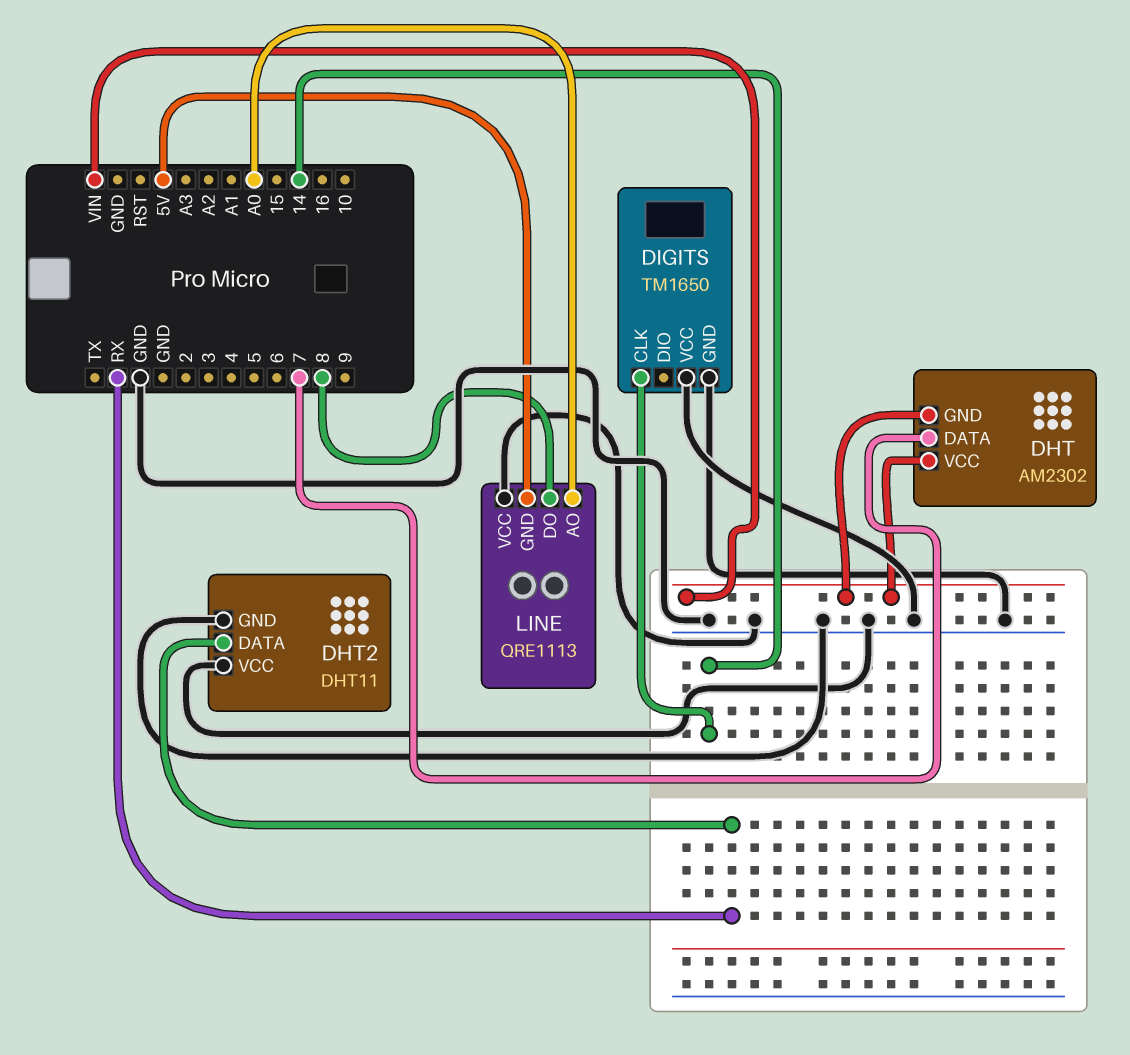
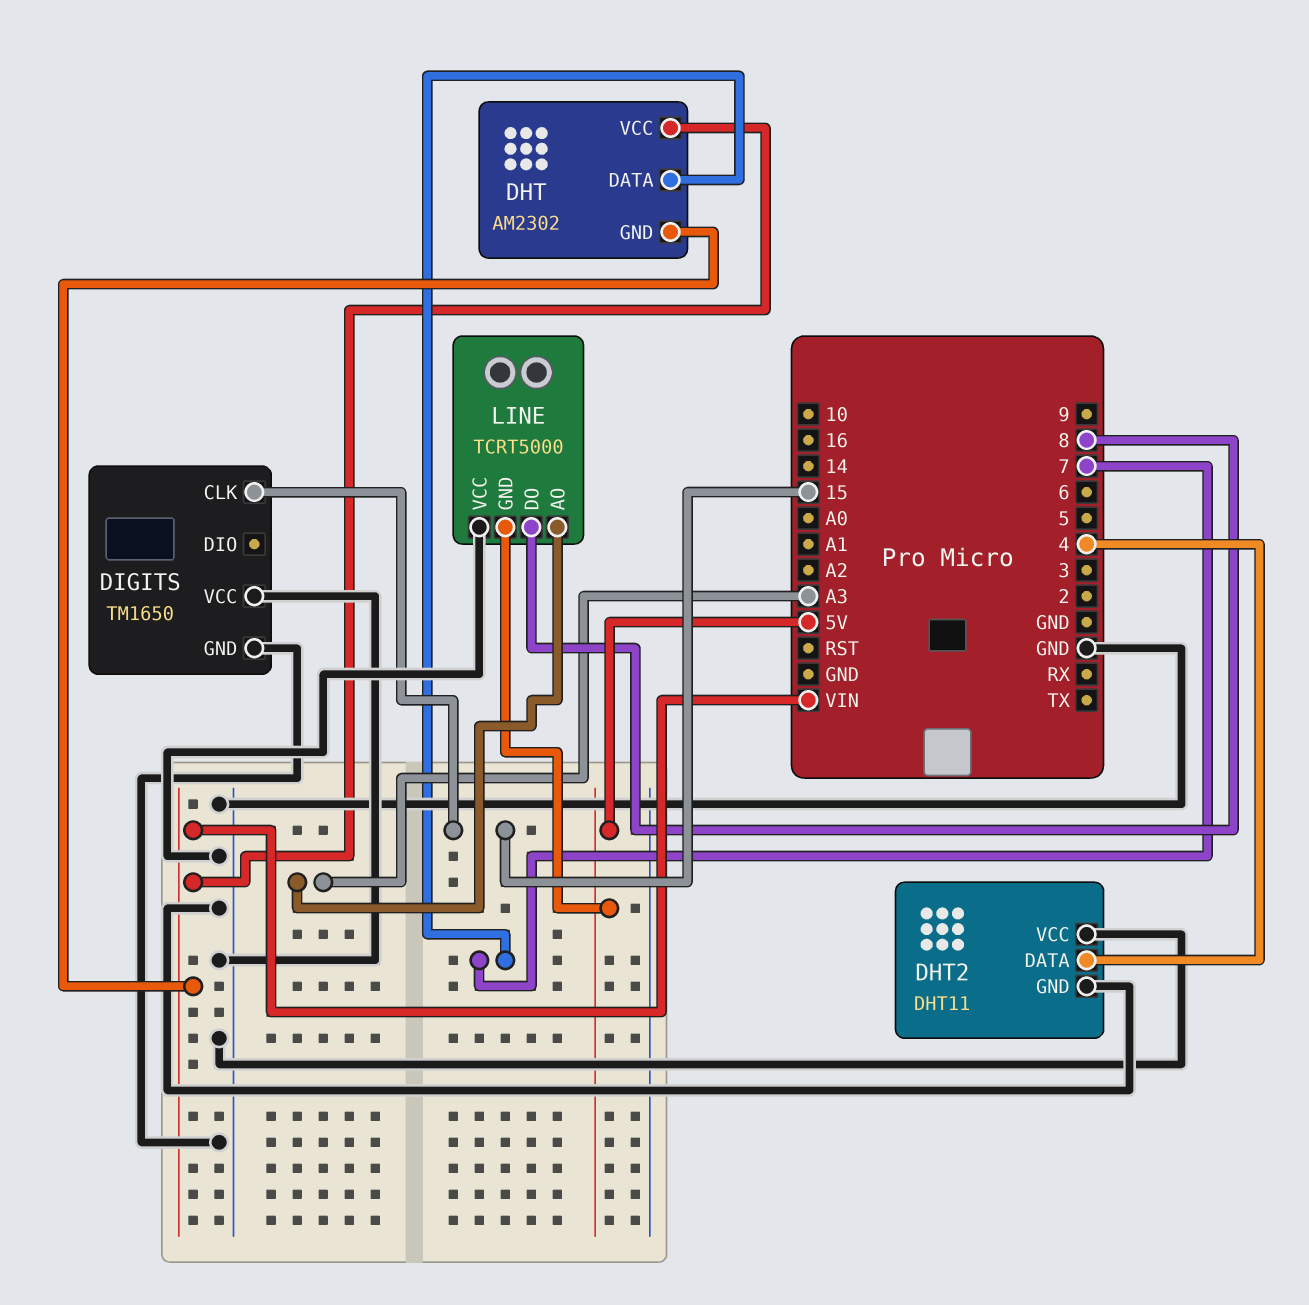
DHT2 pin DATA: RX -> 4
DIGITS pin CLK: 14 -> 15
LINE: QRE1113 -> TCRT5000
LINE pin AO: A0 -> A3

